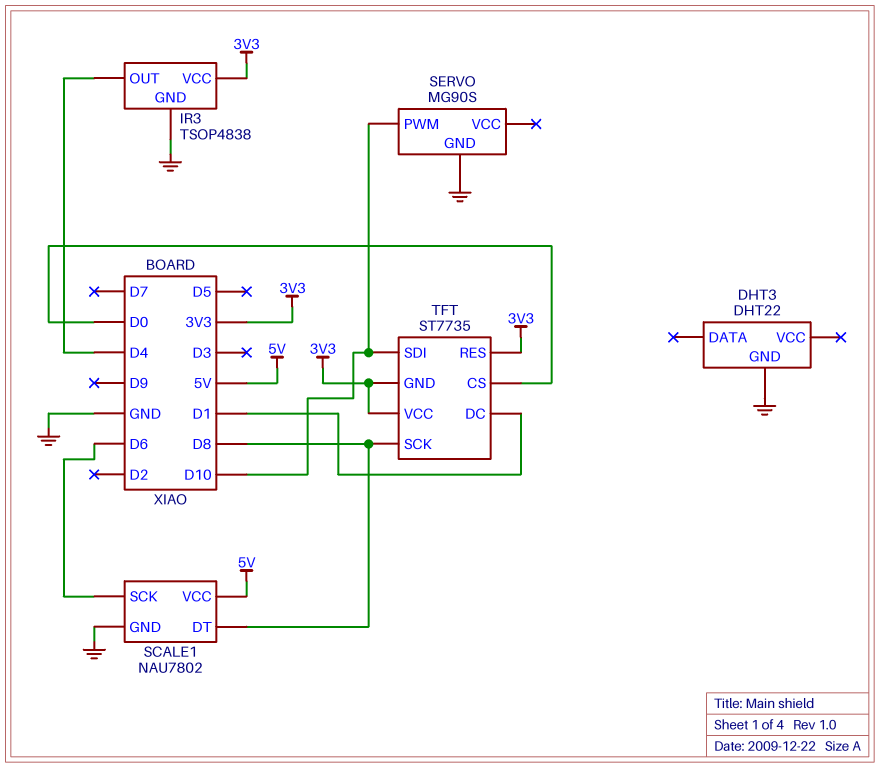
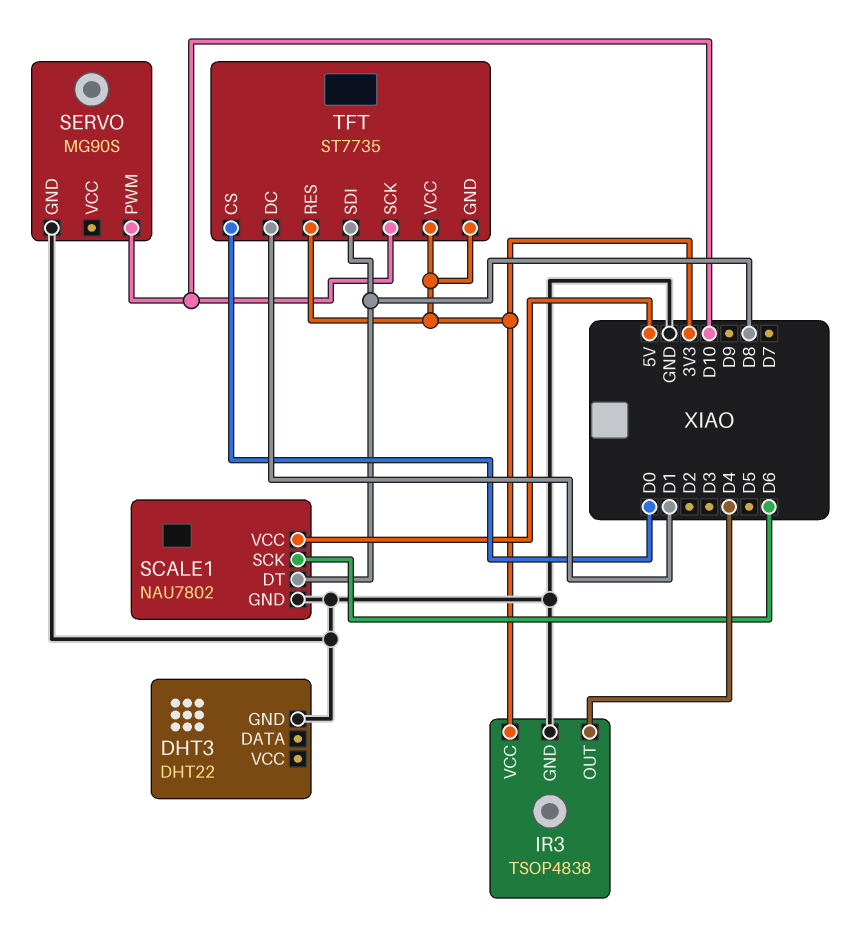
TFT pin SCK: D8 -> D10
TFT pin SDI: D10 -> D8

